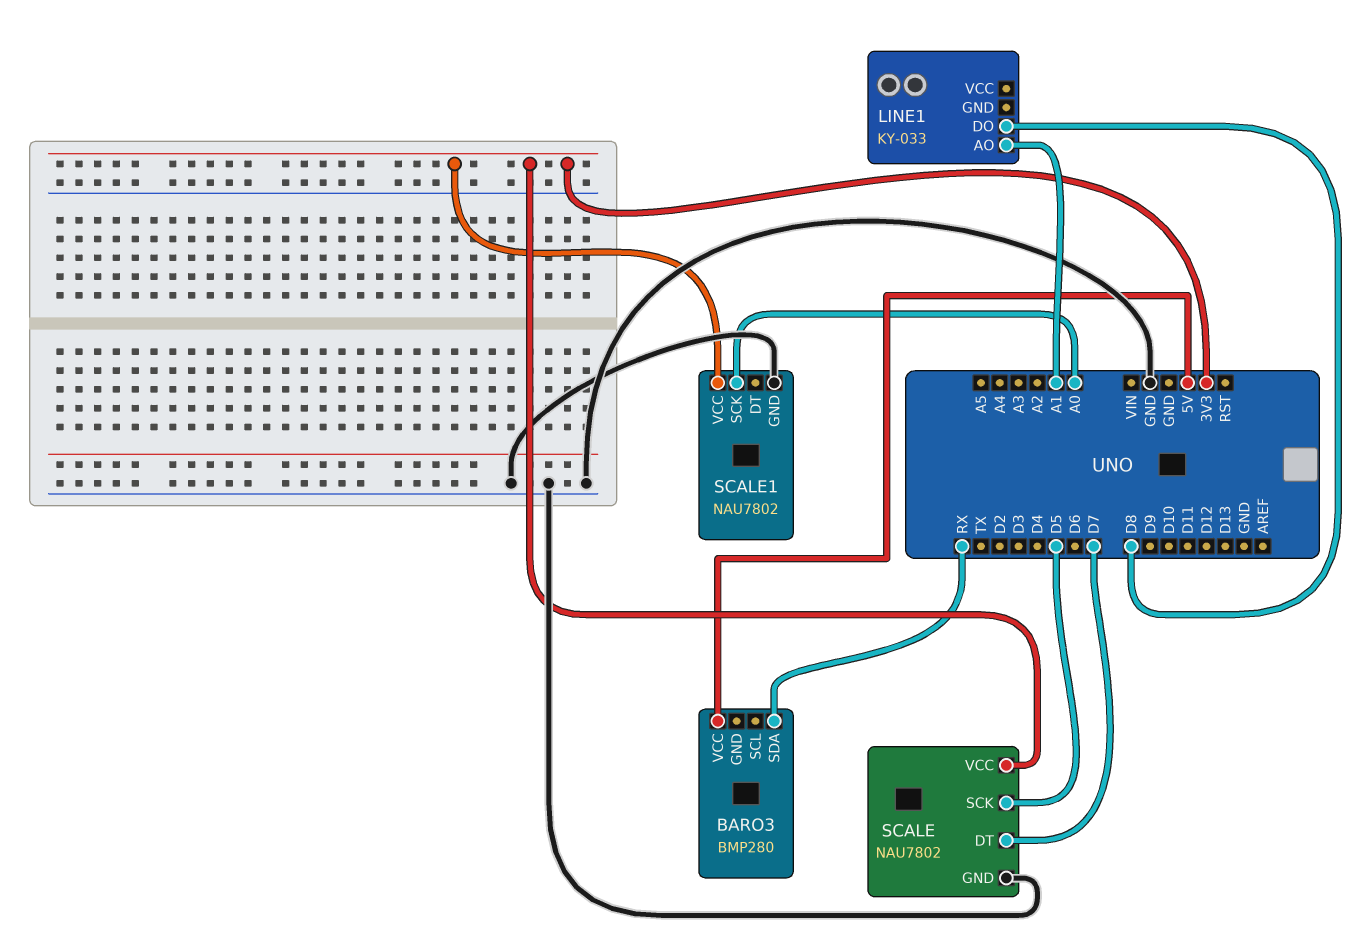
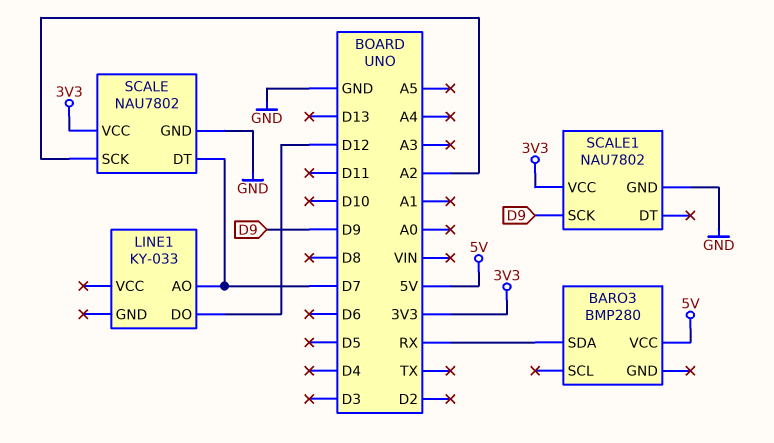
LINE1 pin AO: A1 -> D7
LINE1 pin DO: D8 -> D12
SCALE pin SCK: D5 -> A2
SCALE1 pin SCK: A0 -> D9

